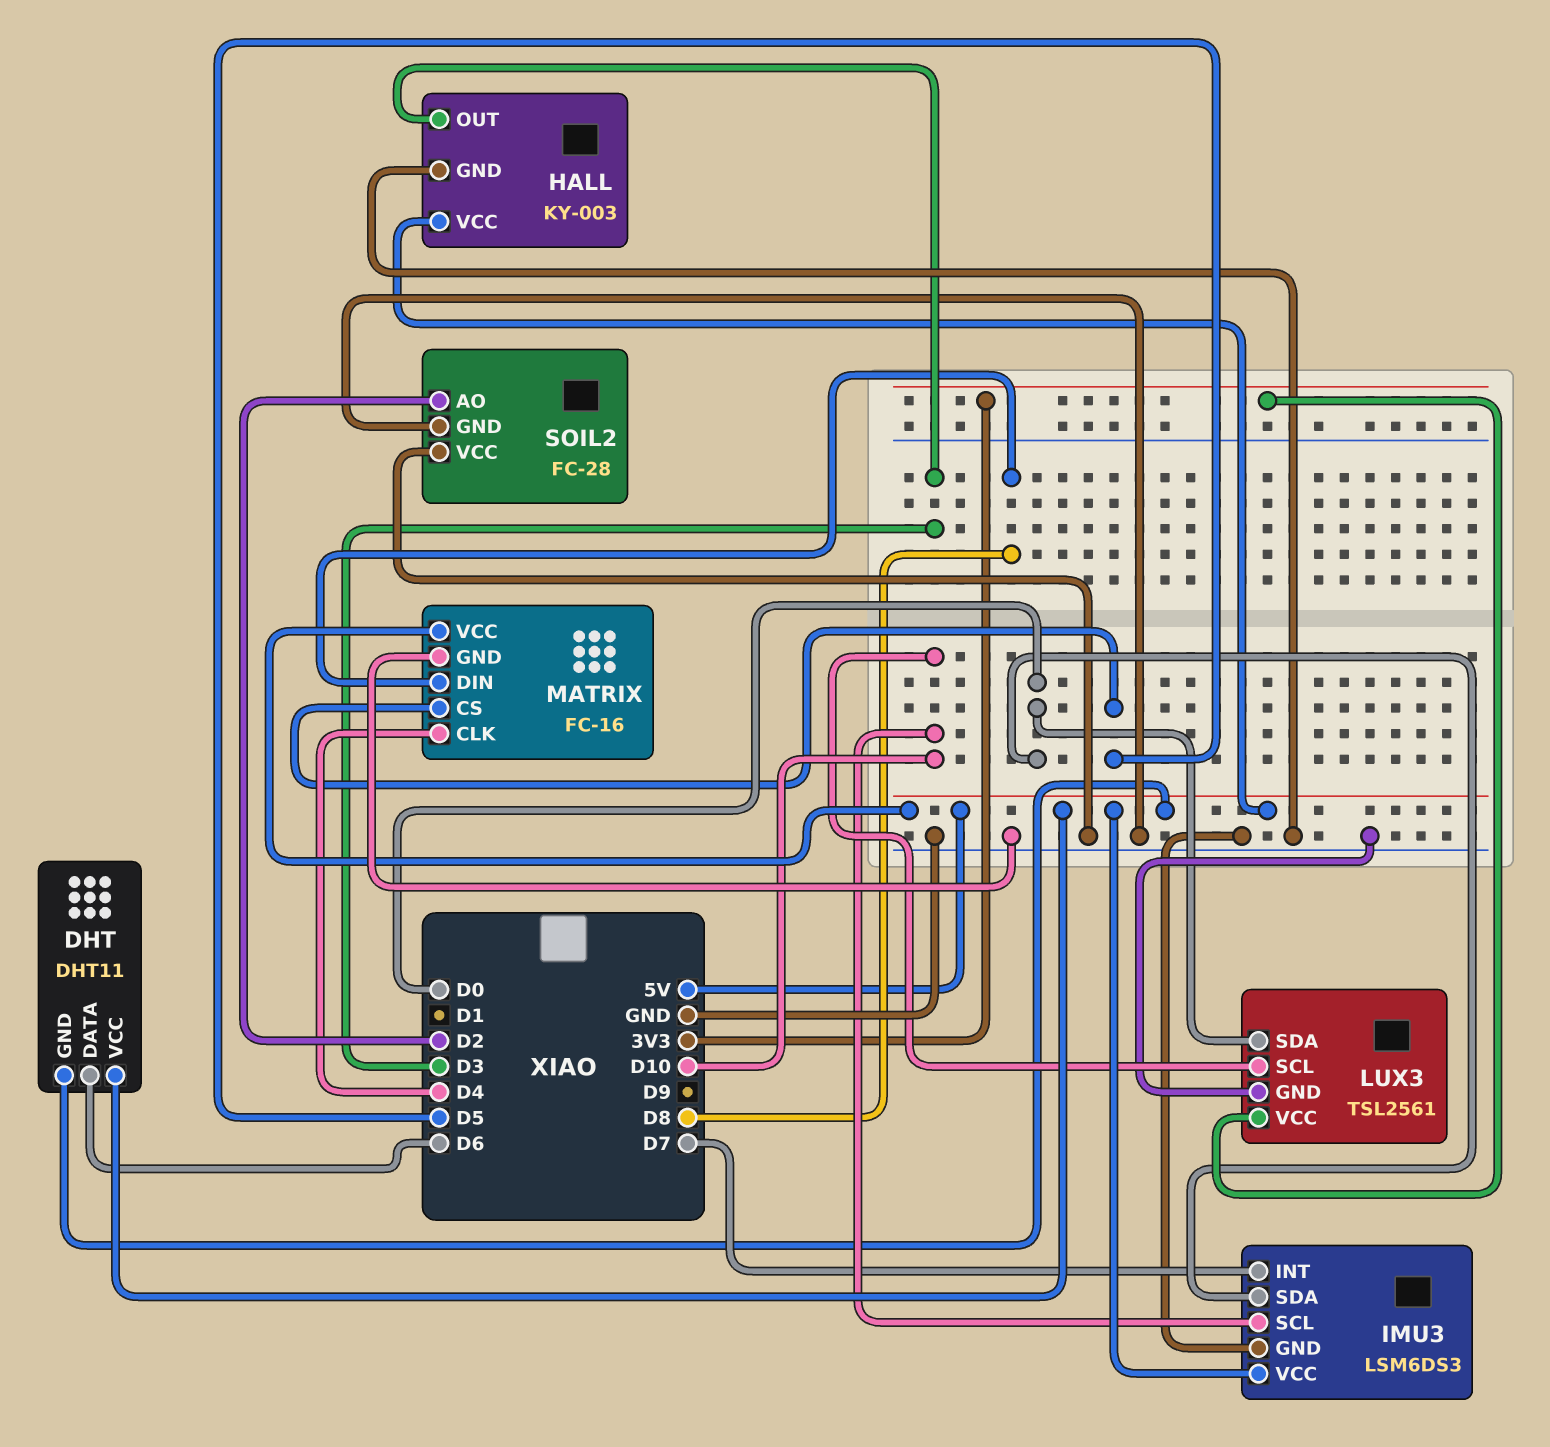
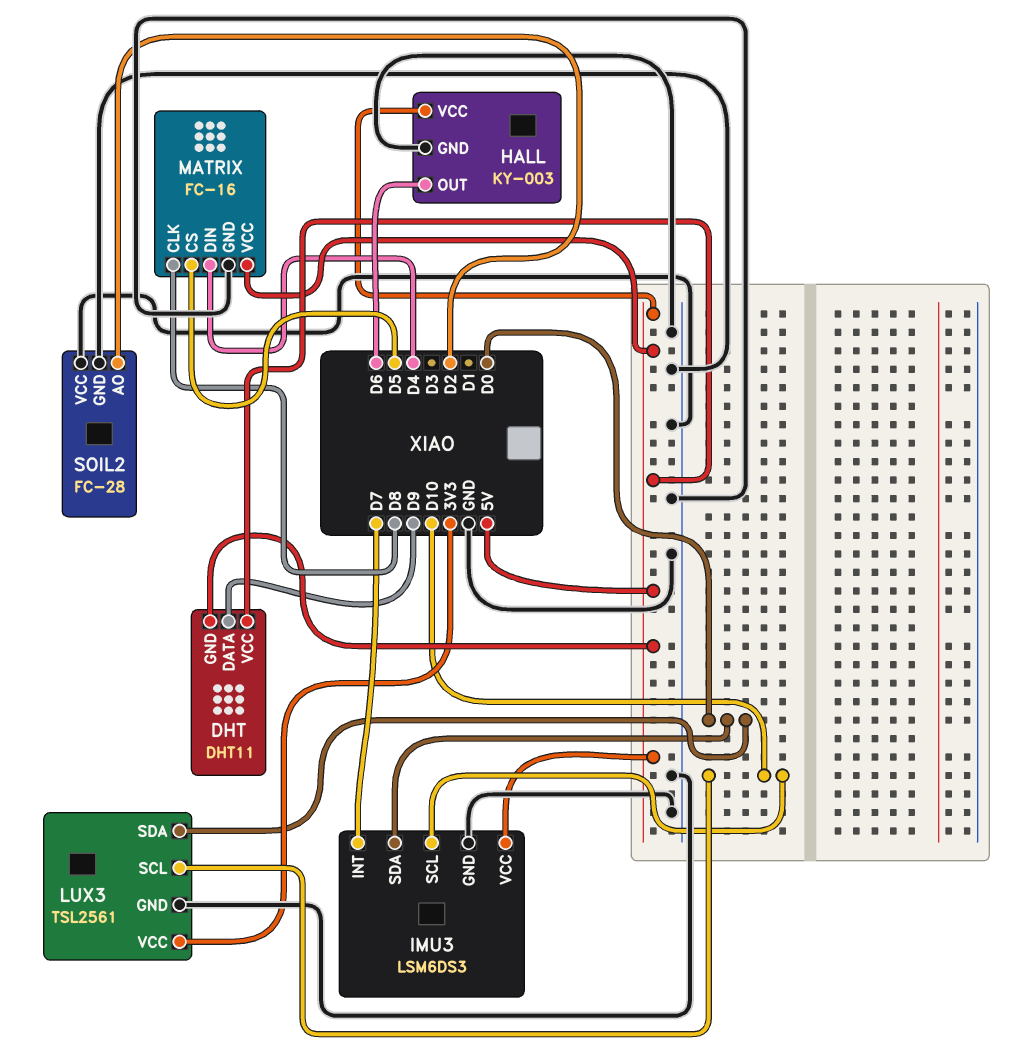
DHT pin DATA: D6 -> D9
HALL pin OUT: D3 -> D6
MATRIX pin CLK: D4 -> D8
MATRIX pin DIN: D8 -> D4

